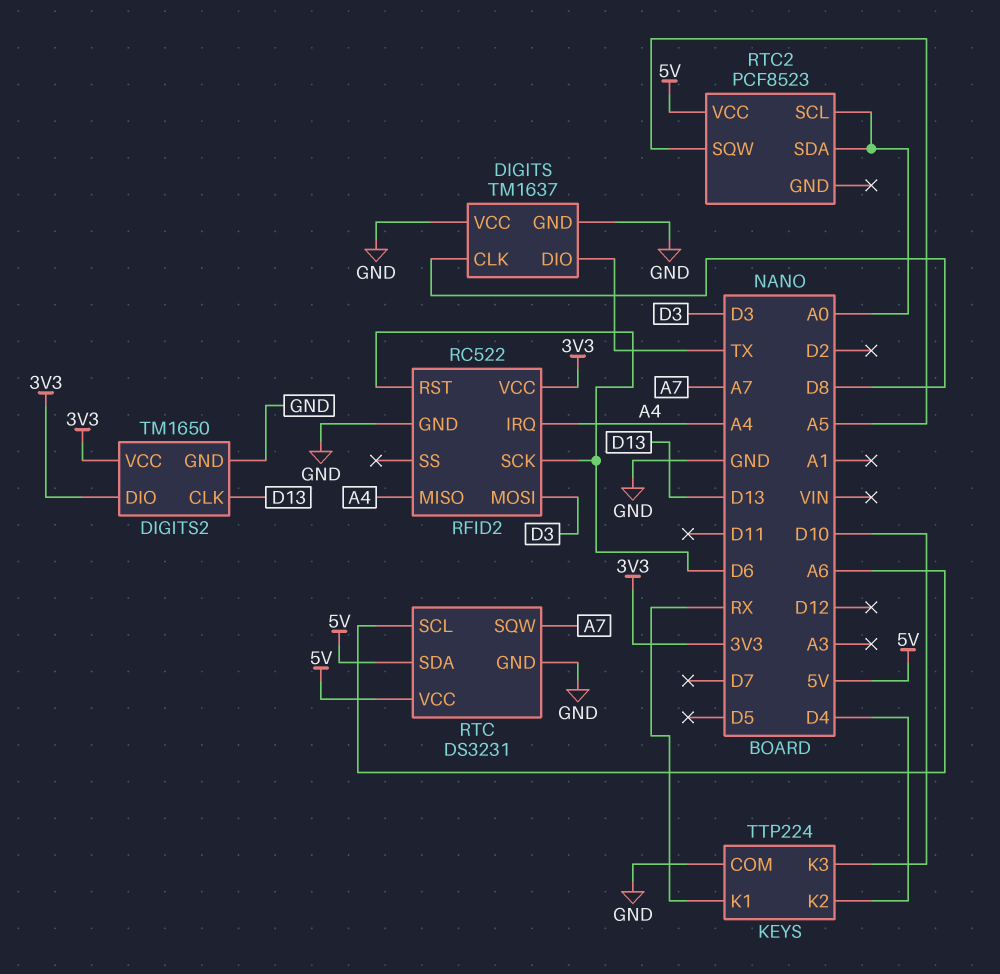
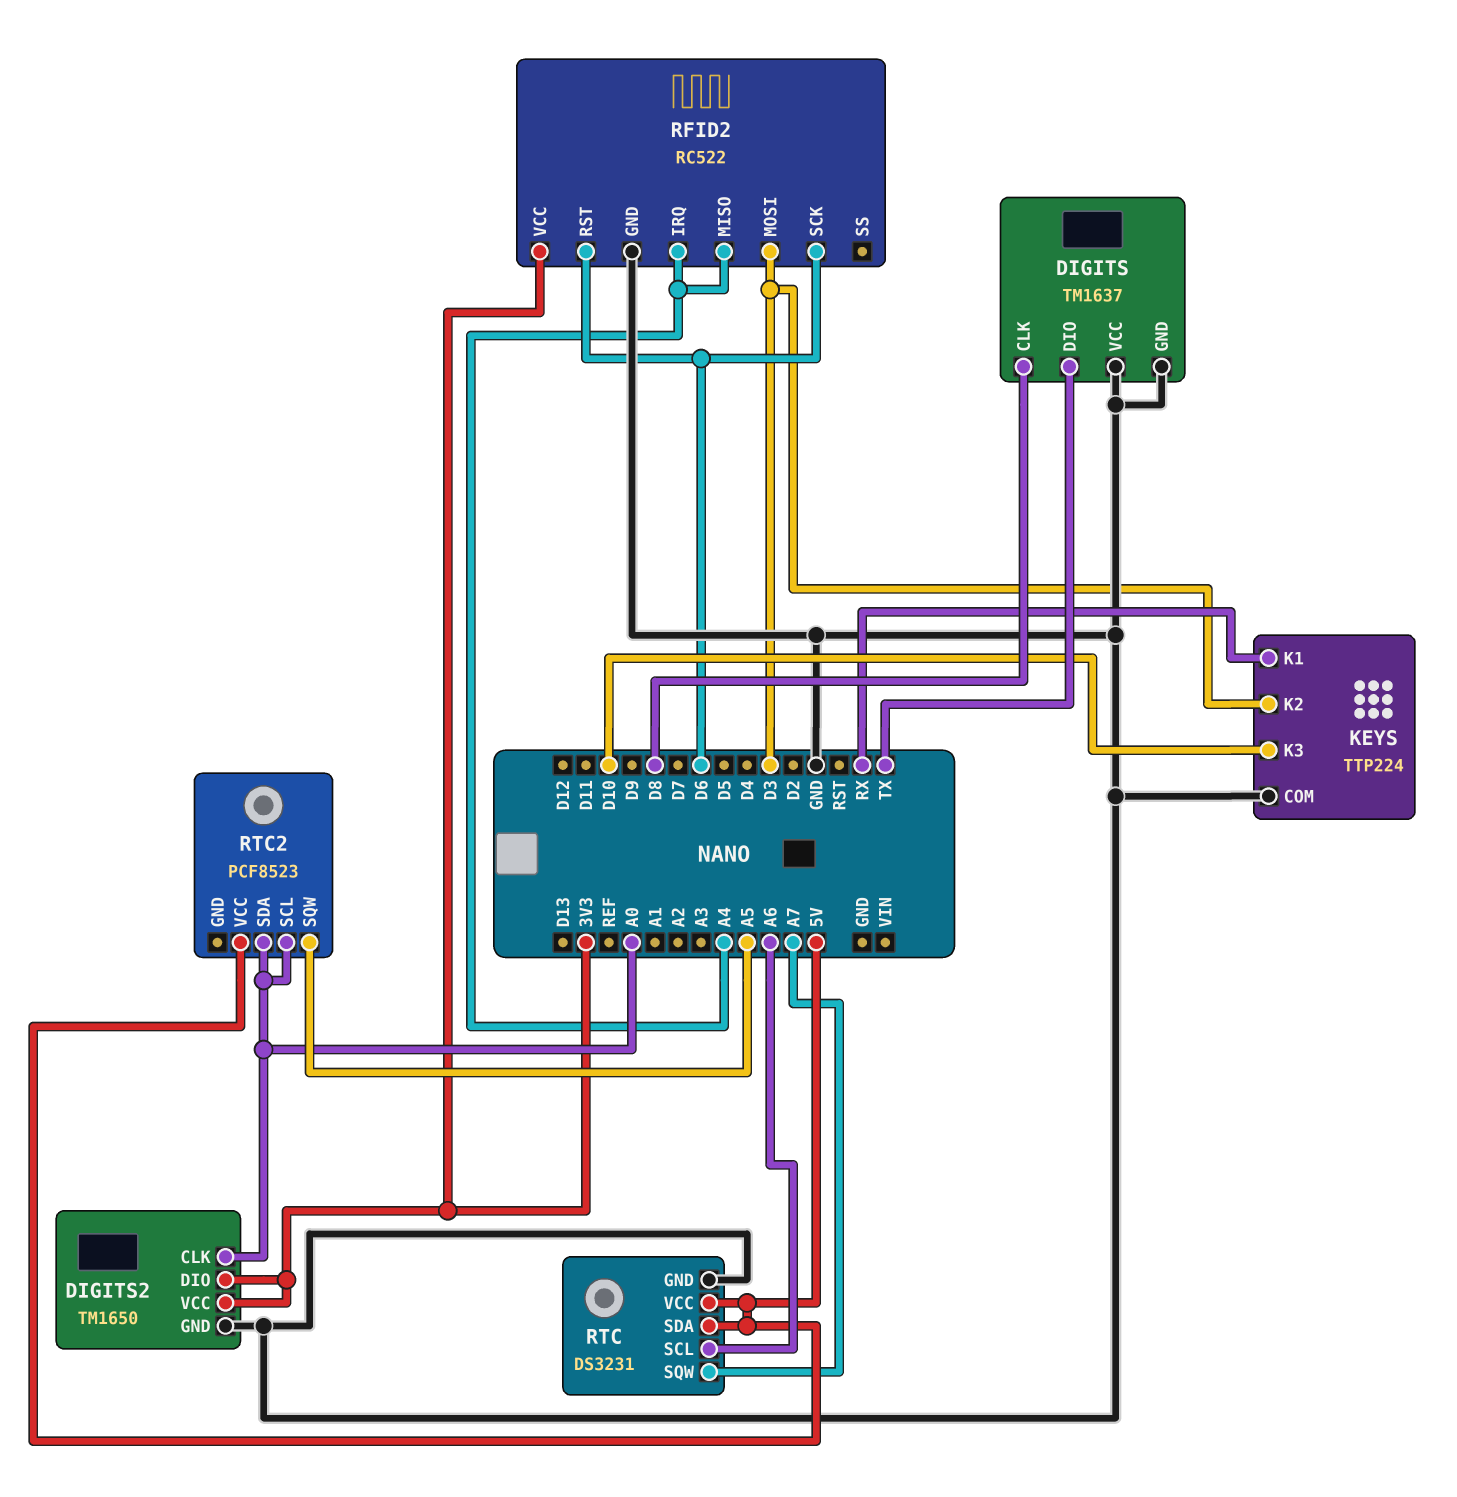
DIGITS2 pin CLK: D13 -> A0
KEYS pin K2: D4 -> D3

